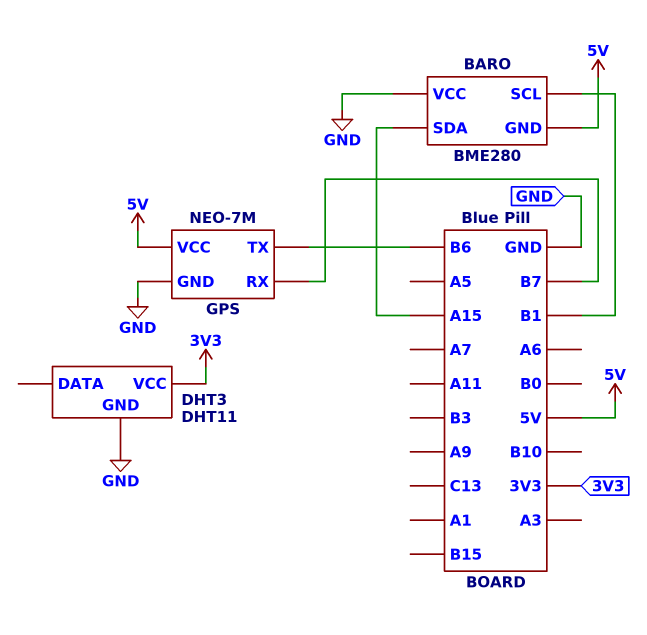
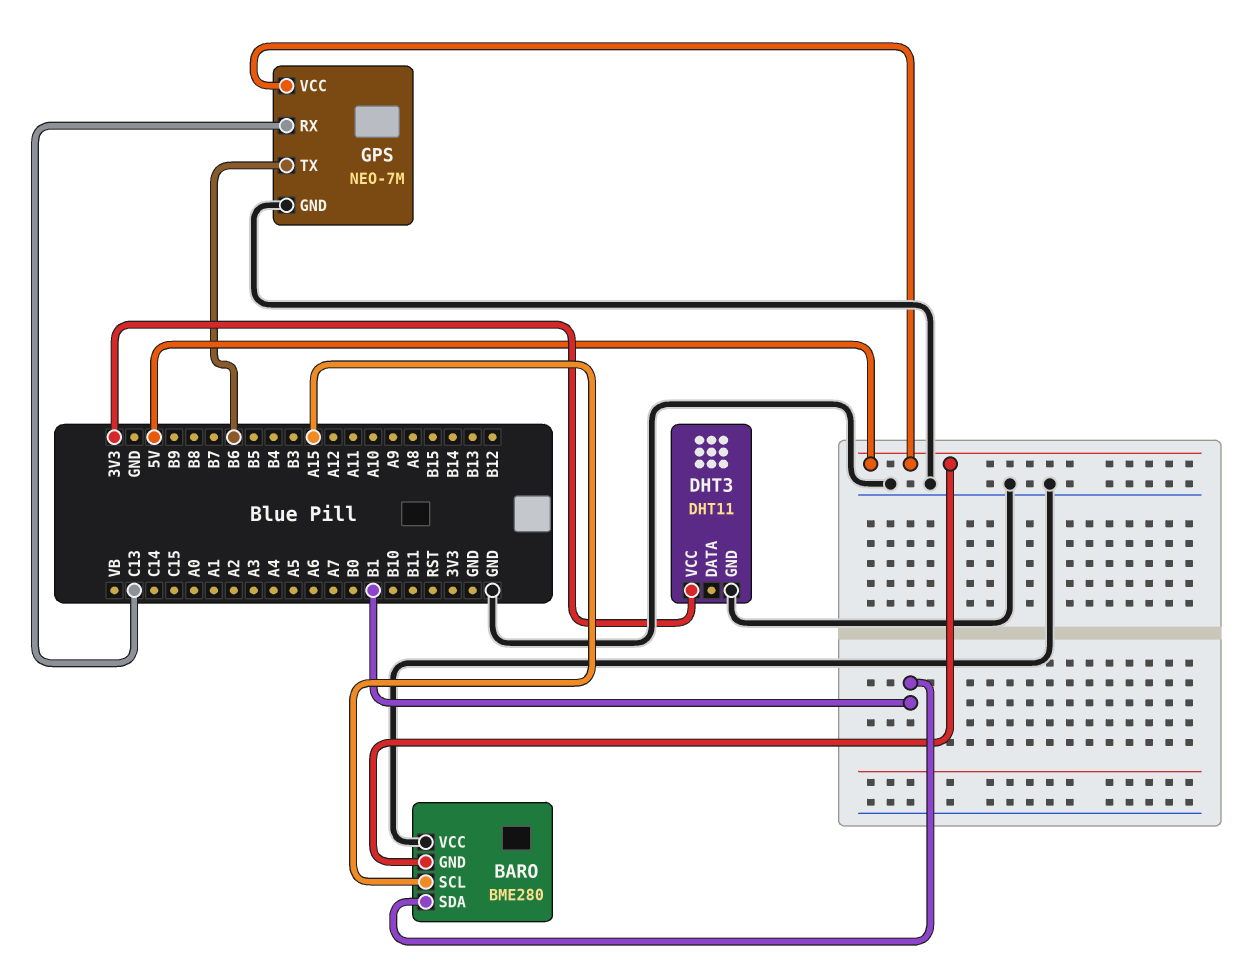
BARO pin SCL: B1 -> A15
BARO pin SDA: A15 -> B1
GPS pin RX: B7 -> C13

